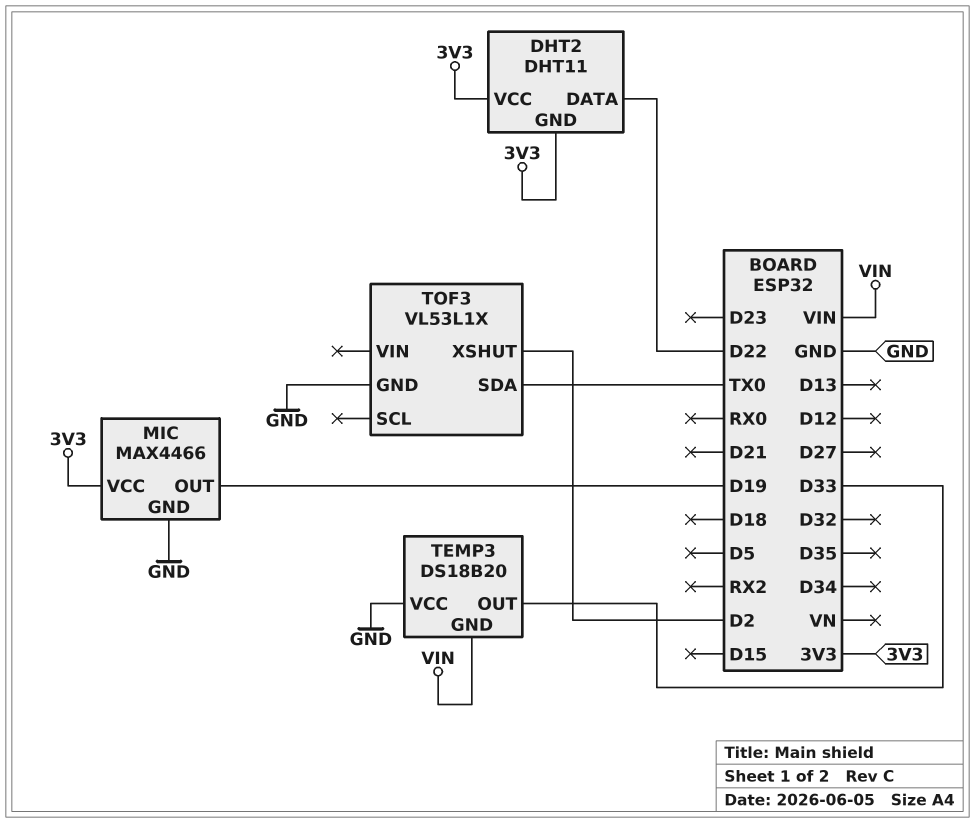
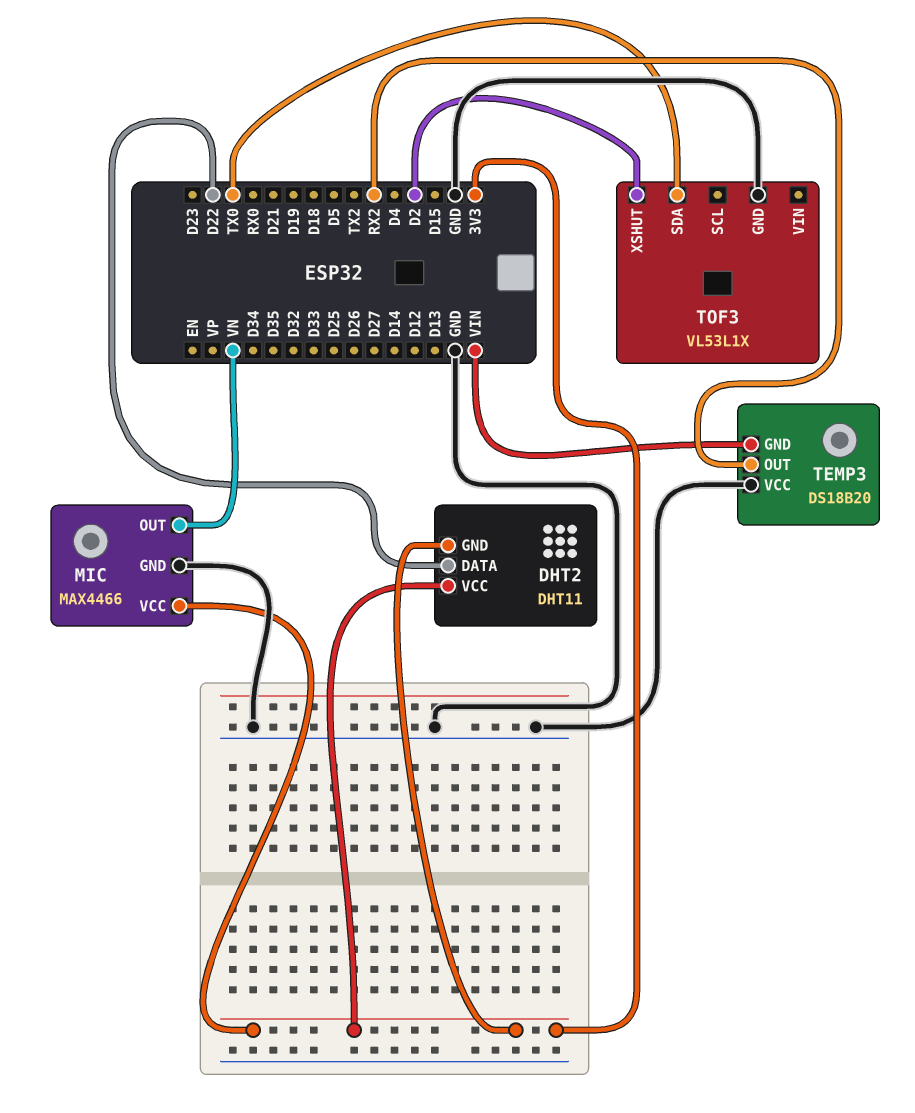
MIC pin OUT: D19 -> VN
TEMP3 pin OUT: D33 -> RX2

